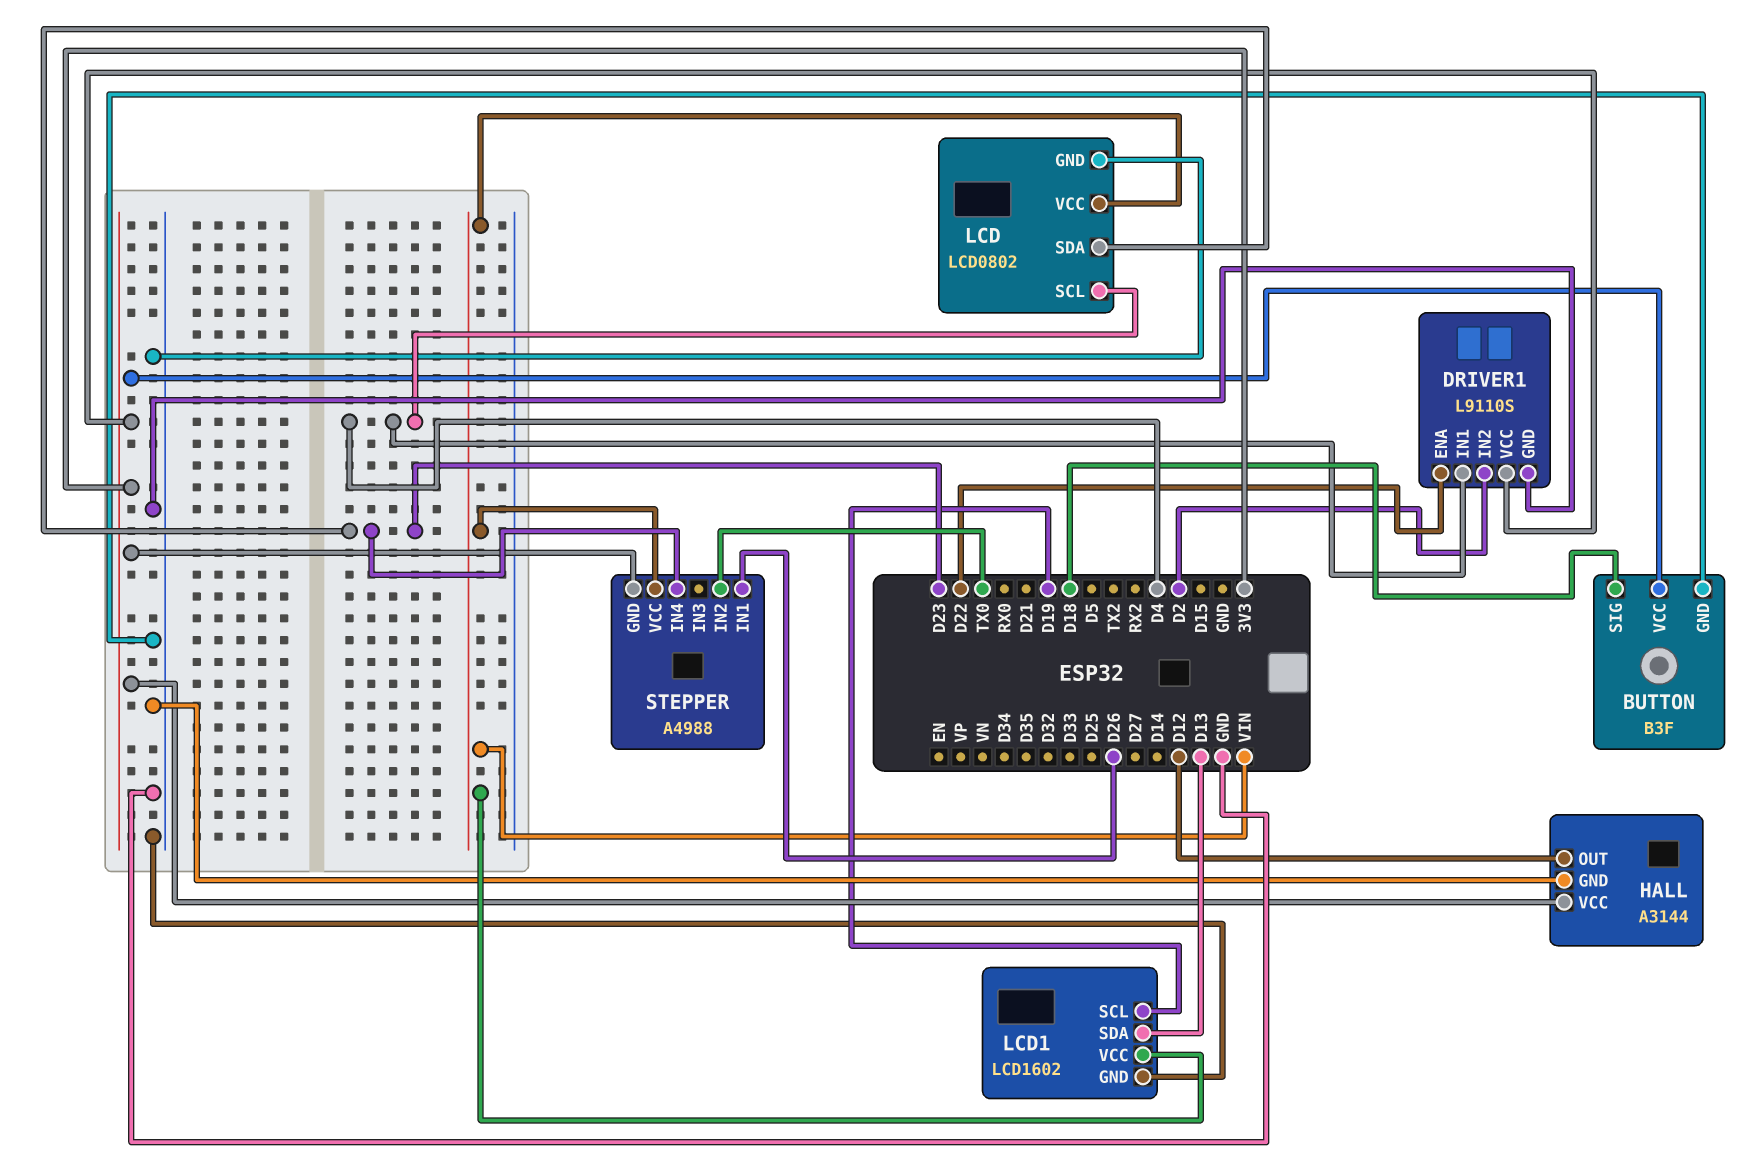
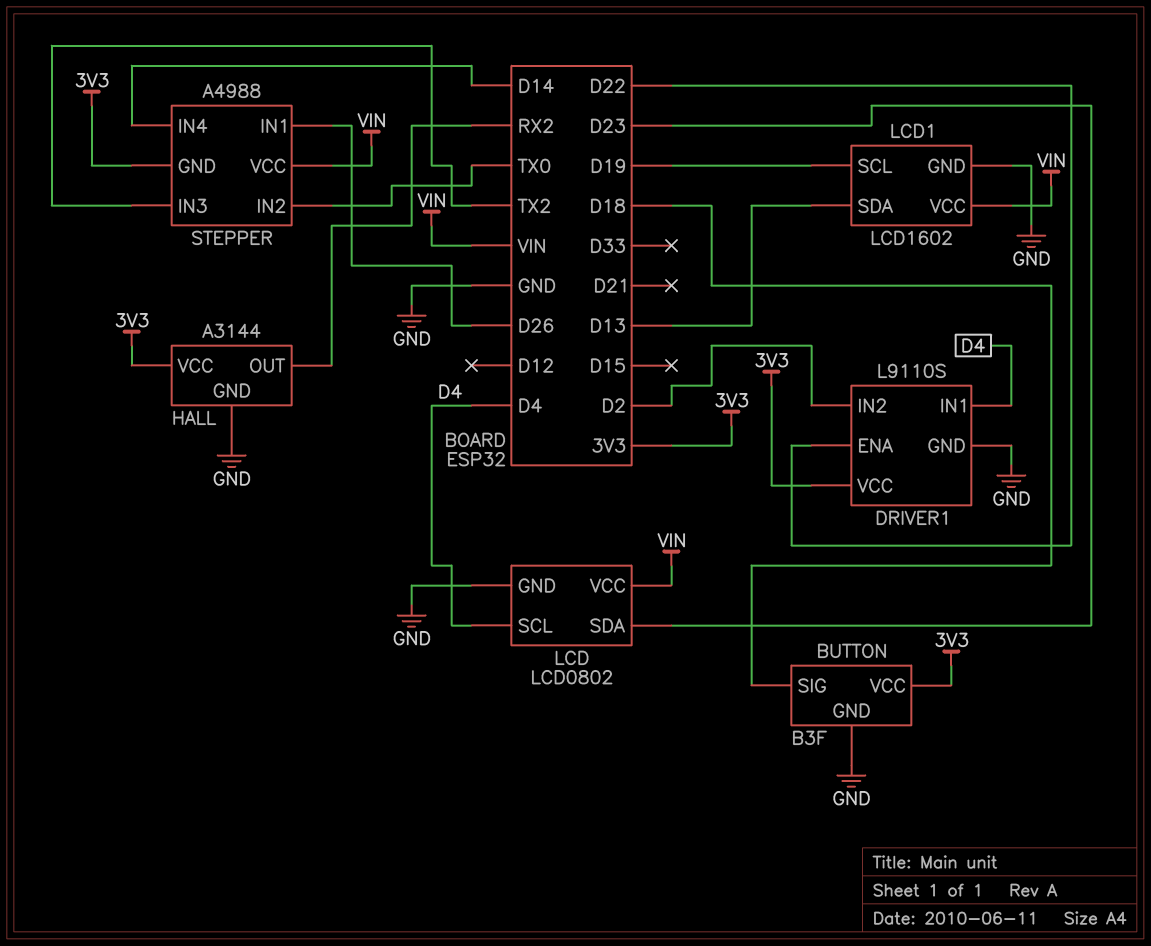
HALL pin OUT: D12 -> RX2
STEPPER pin IN3: none -> TX2
STEPPER pin IN4: D23 -> D14

